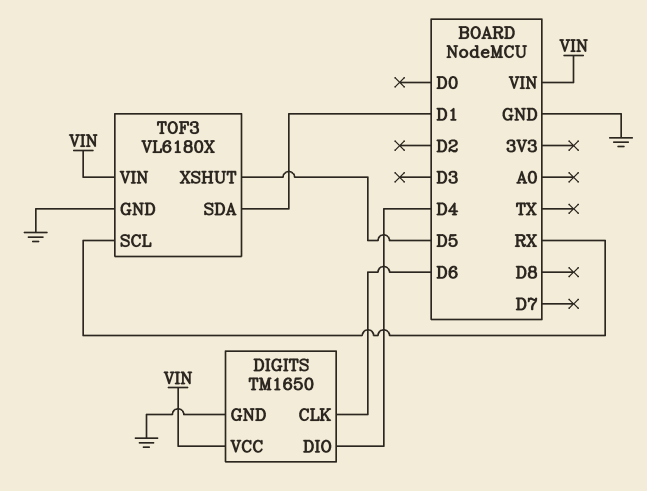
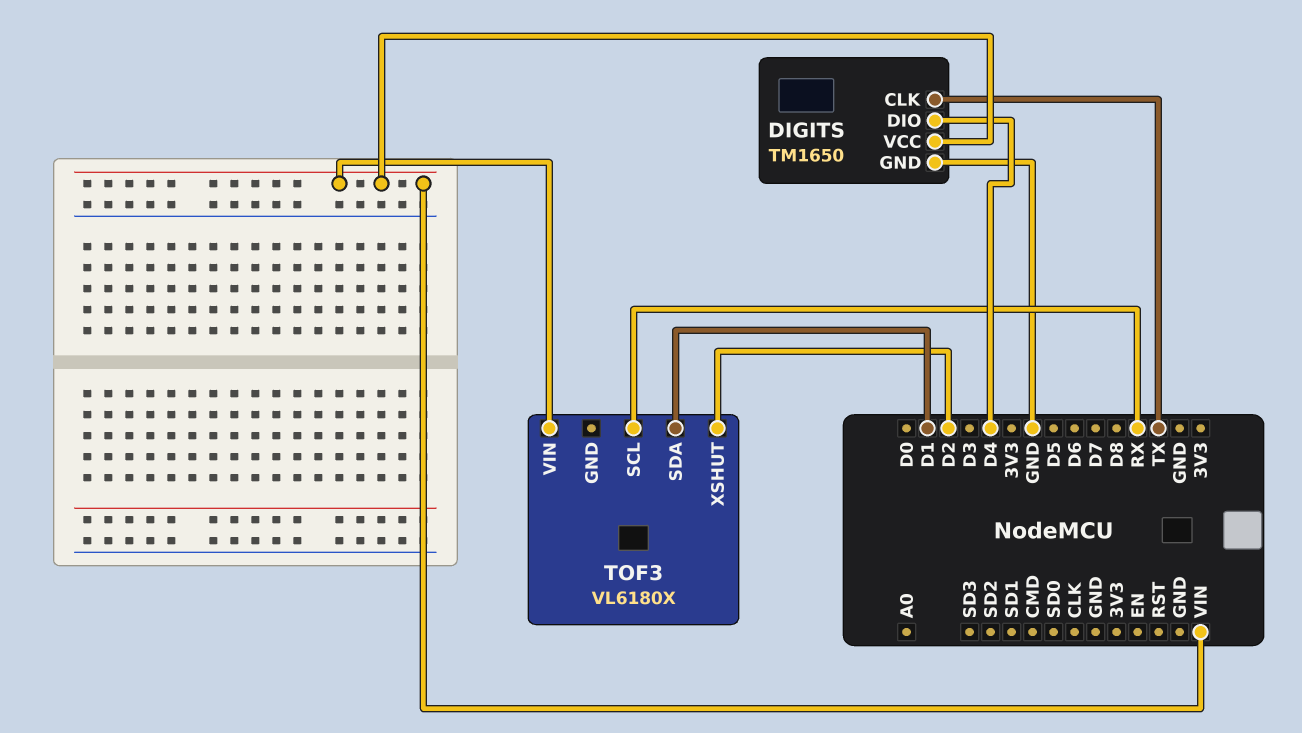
DIGITS pin CLK: D6 -> TX
TOF3 pin GND: GND -> none
TOF3 pin XSHUT: D5 -> D2

